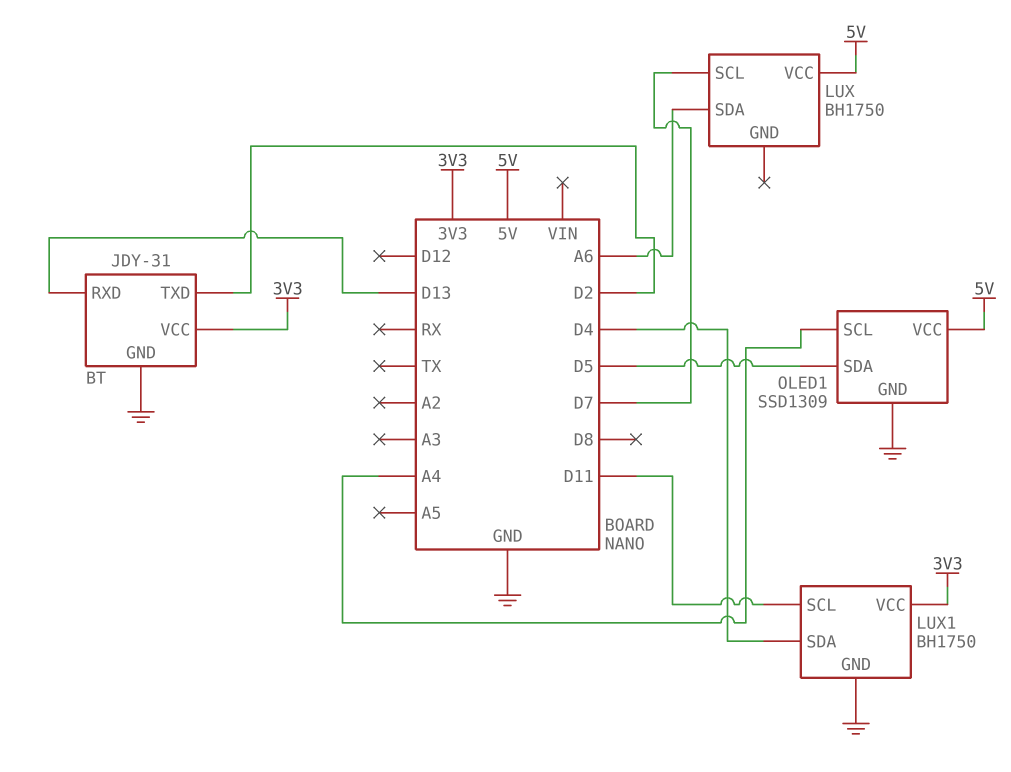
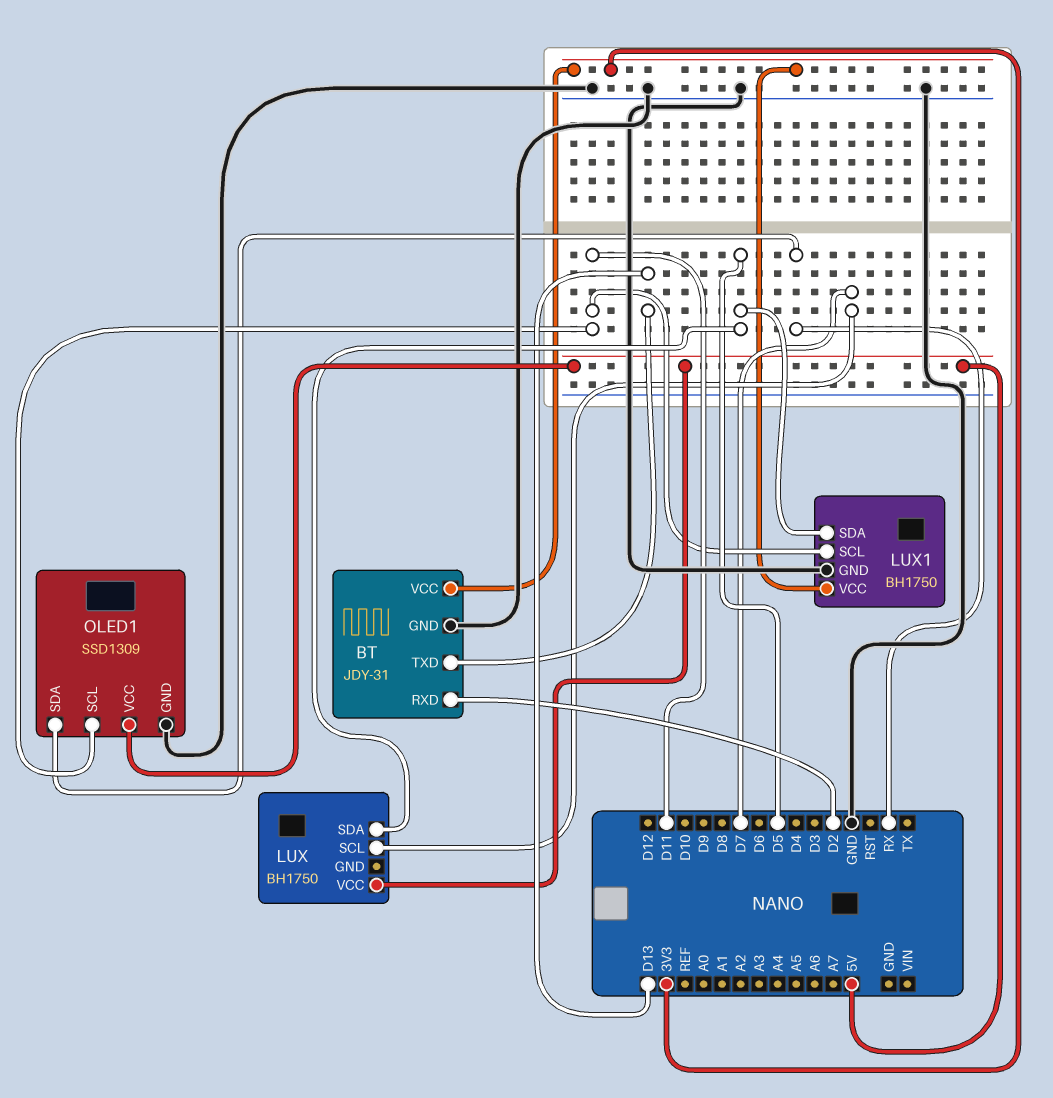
BT pin RXD: D13 -> D2
BT pin TXD: D2 -> D13
LUX pin SDA: A6 -> D5
LUX1 pin SDA: D4 -> D5
OLED1 pin SCL: A4 -> D11
OLED1 pin SDA: D5 -> RX

